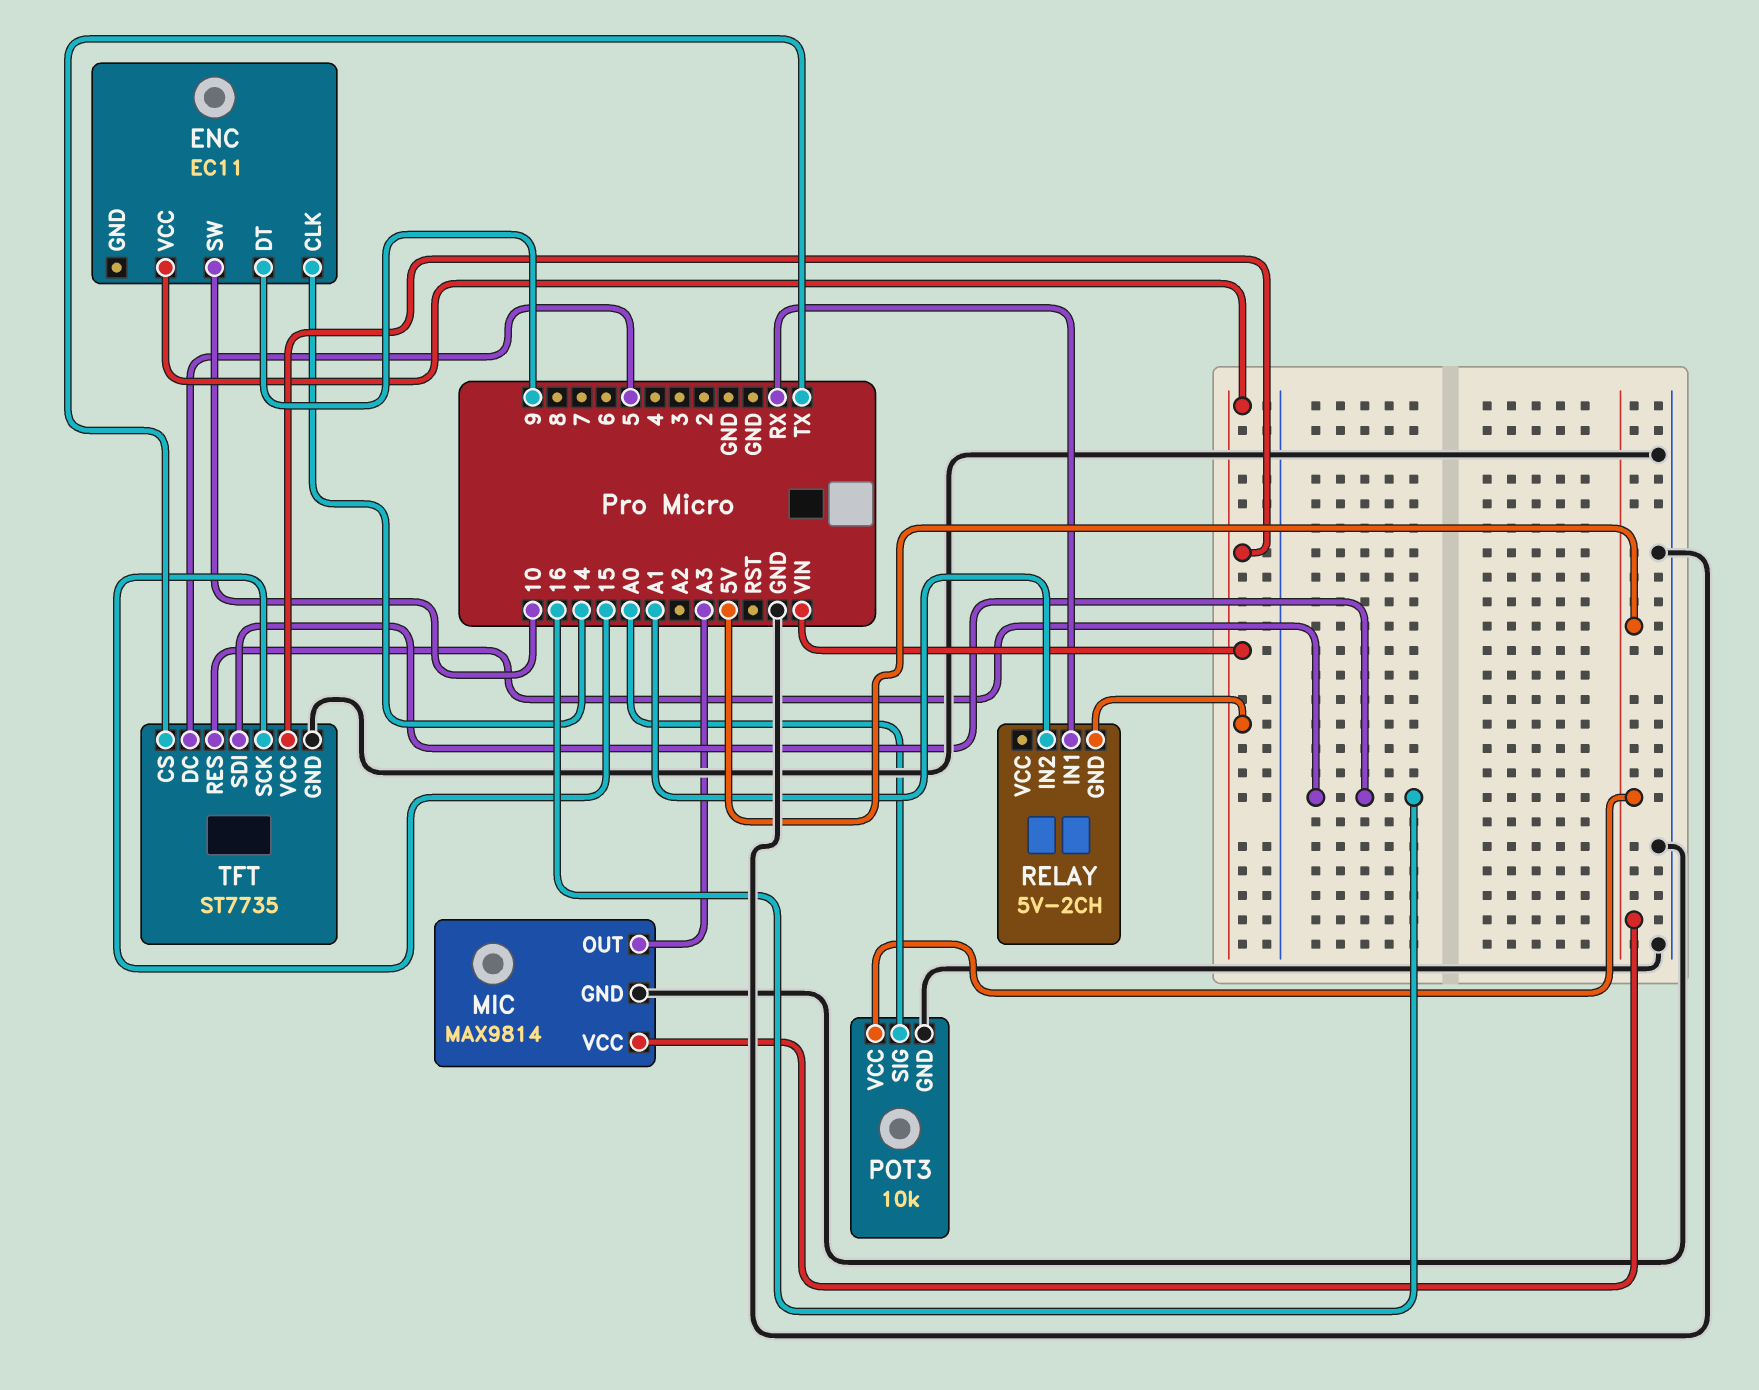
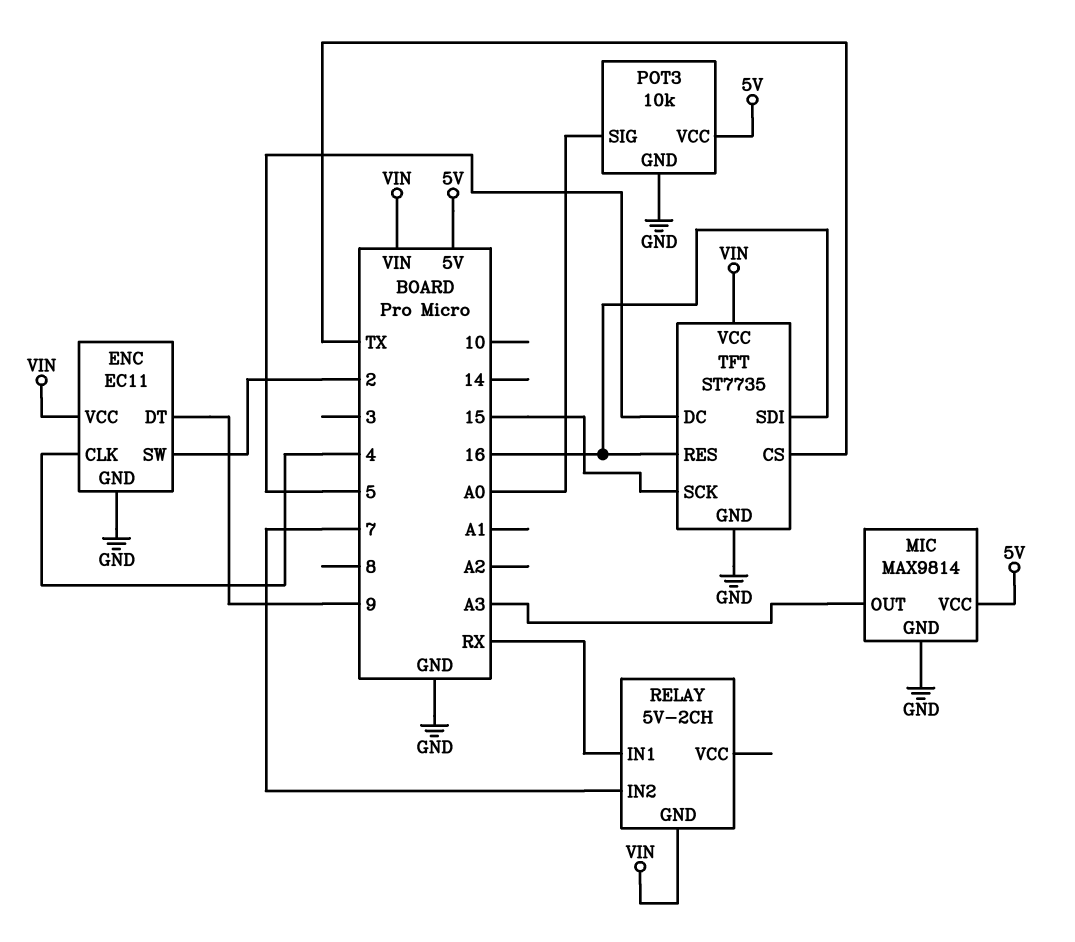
ENC pin CLK: 14 -> 4
ENC pin GND: none -> GND
ENC pin SW: 10 -> 2
RELAY pin IN2: A1 -> 7

